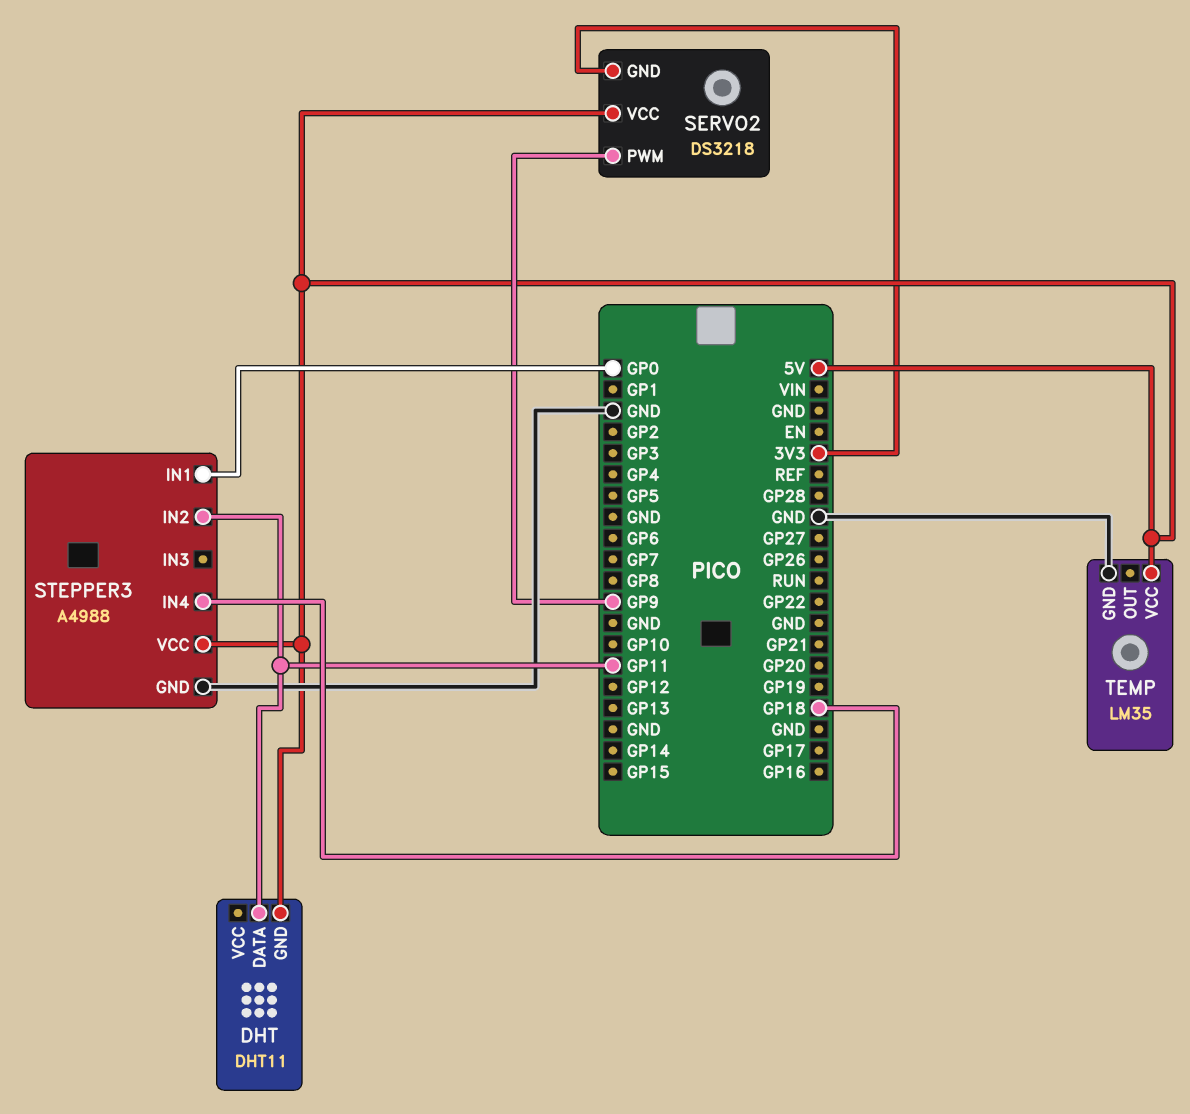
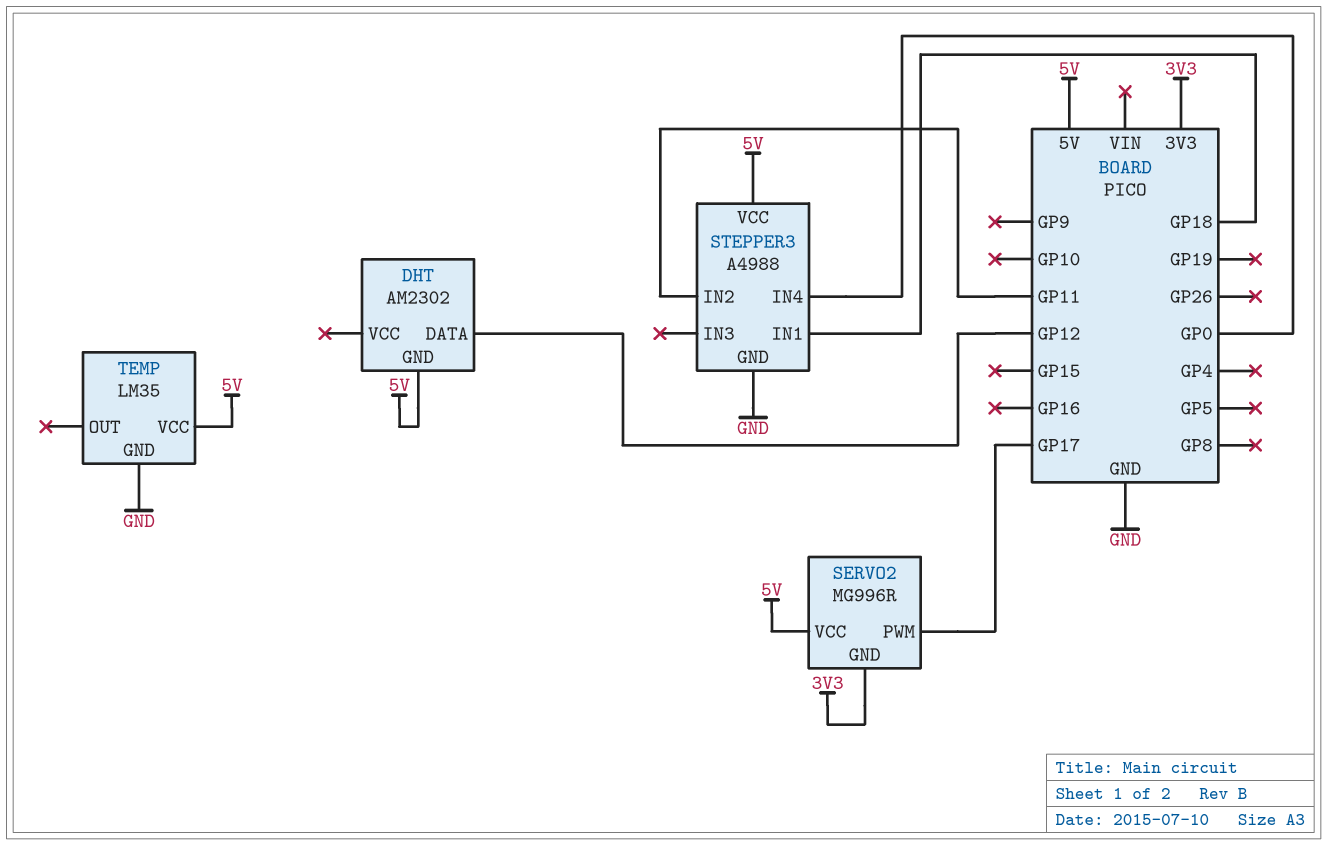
DHT: DHT11 -> AM2302
DHT pin DATA: GP11 -> GP12
SERVO2: DS3218 -> MG996R
SERVO2 pin PWM: GP9 -> GP17
STEPPER3 pin IN1: GP0 -> GP18
STEPPER3 pin IN4: GP18 -> GP0

